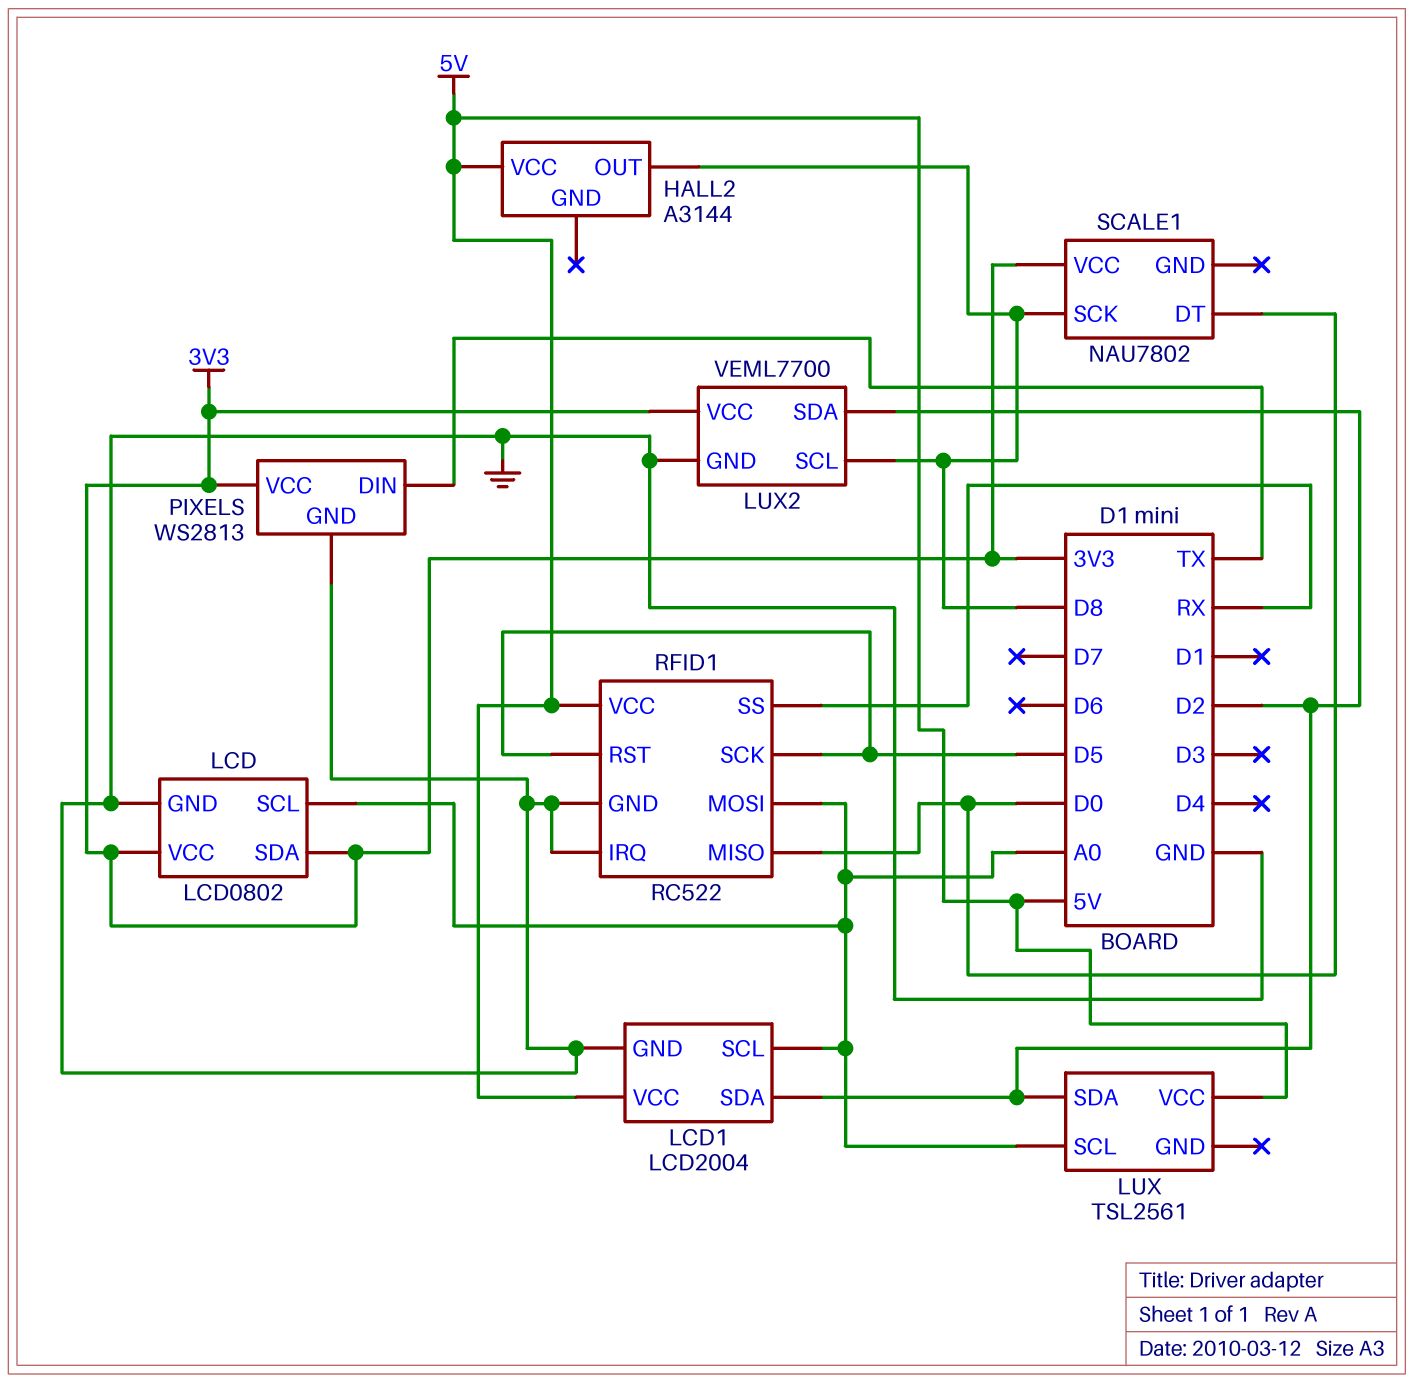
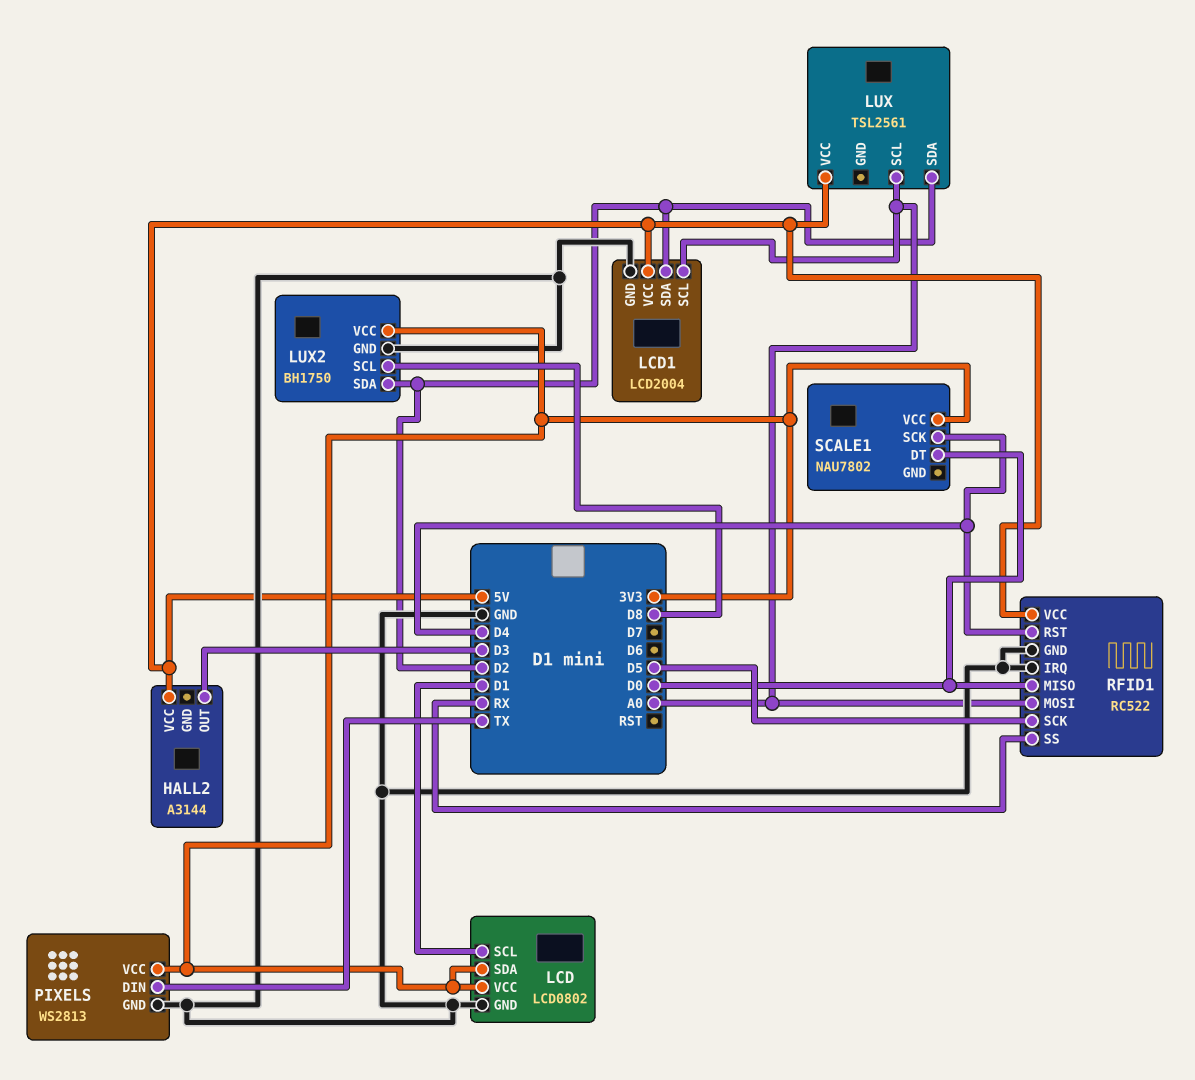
HALL2 pin OUT: D8 -> D3
LCD pin SCL: A0 -> D1
LUX2: VEML7700 -> BH1750
RFID1 pin RST: D5 -> D4
SCALE1 pin SCK: D8 -> D4

